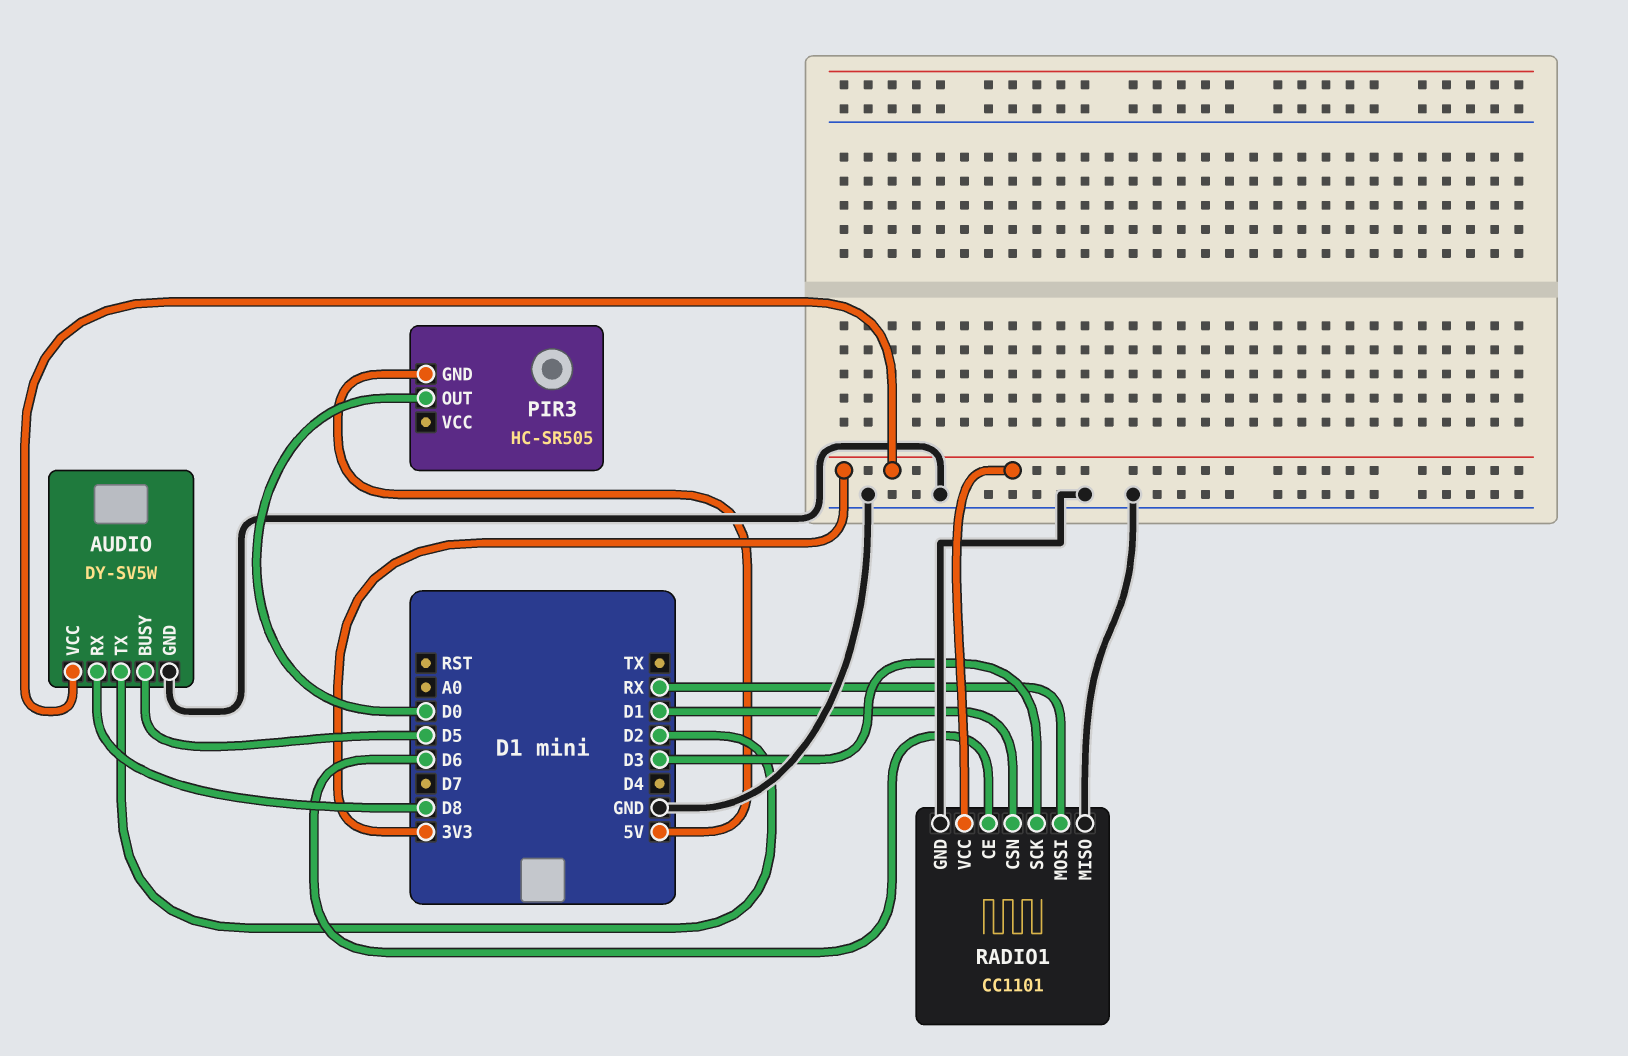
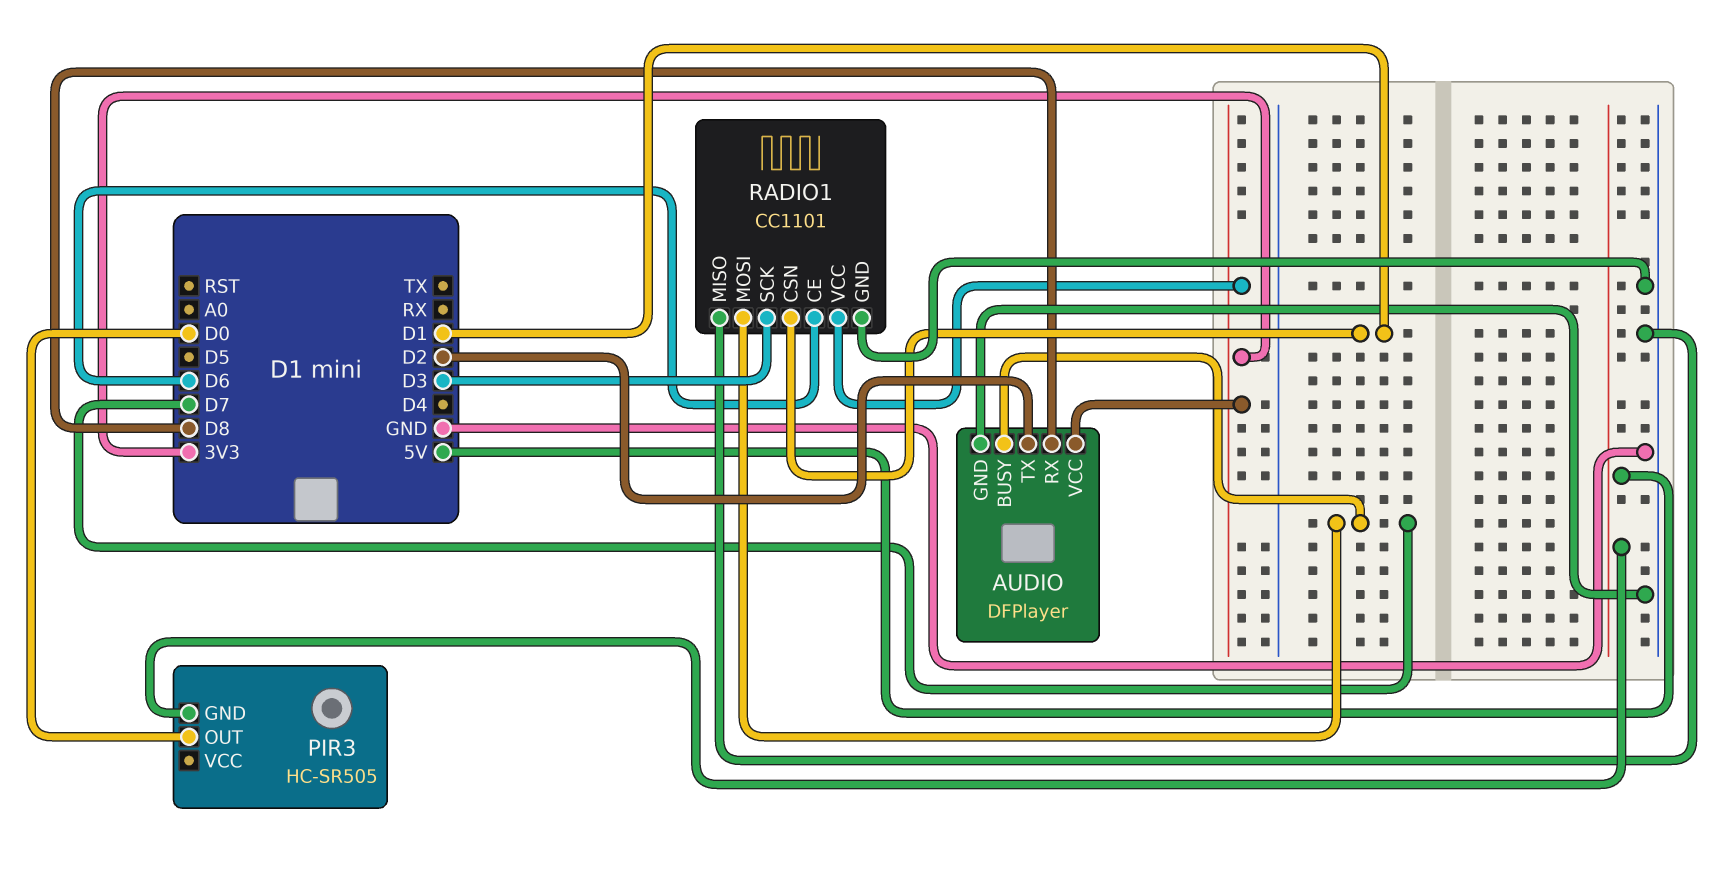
AUDIO: DY-SV5W -> DFPlayer
AUDIO pin BUSY: D5 -> D7
RADIO1 pin MOSI: RX -> D7

